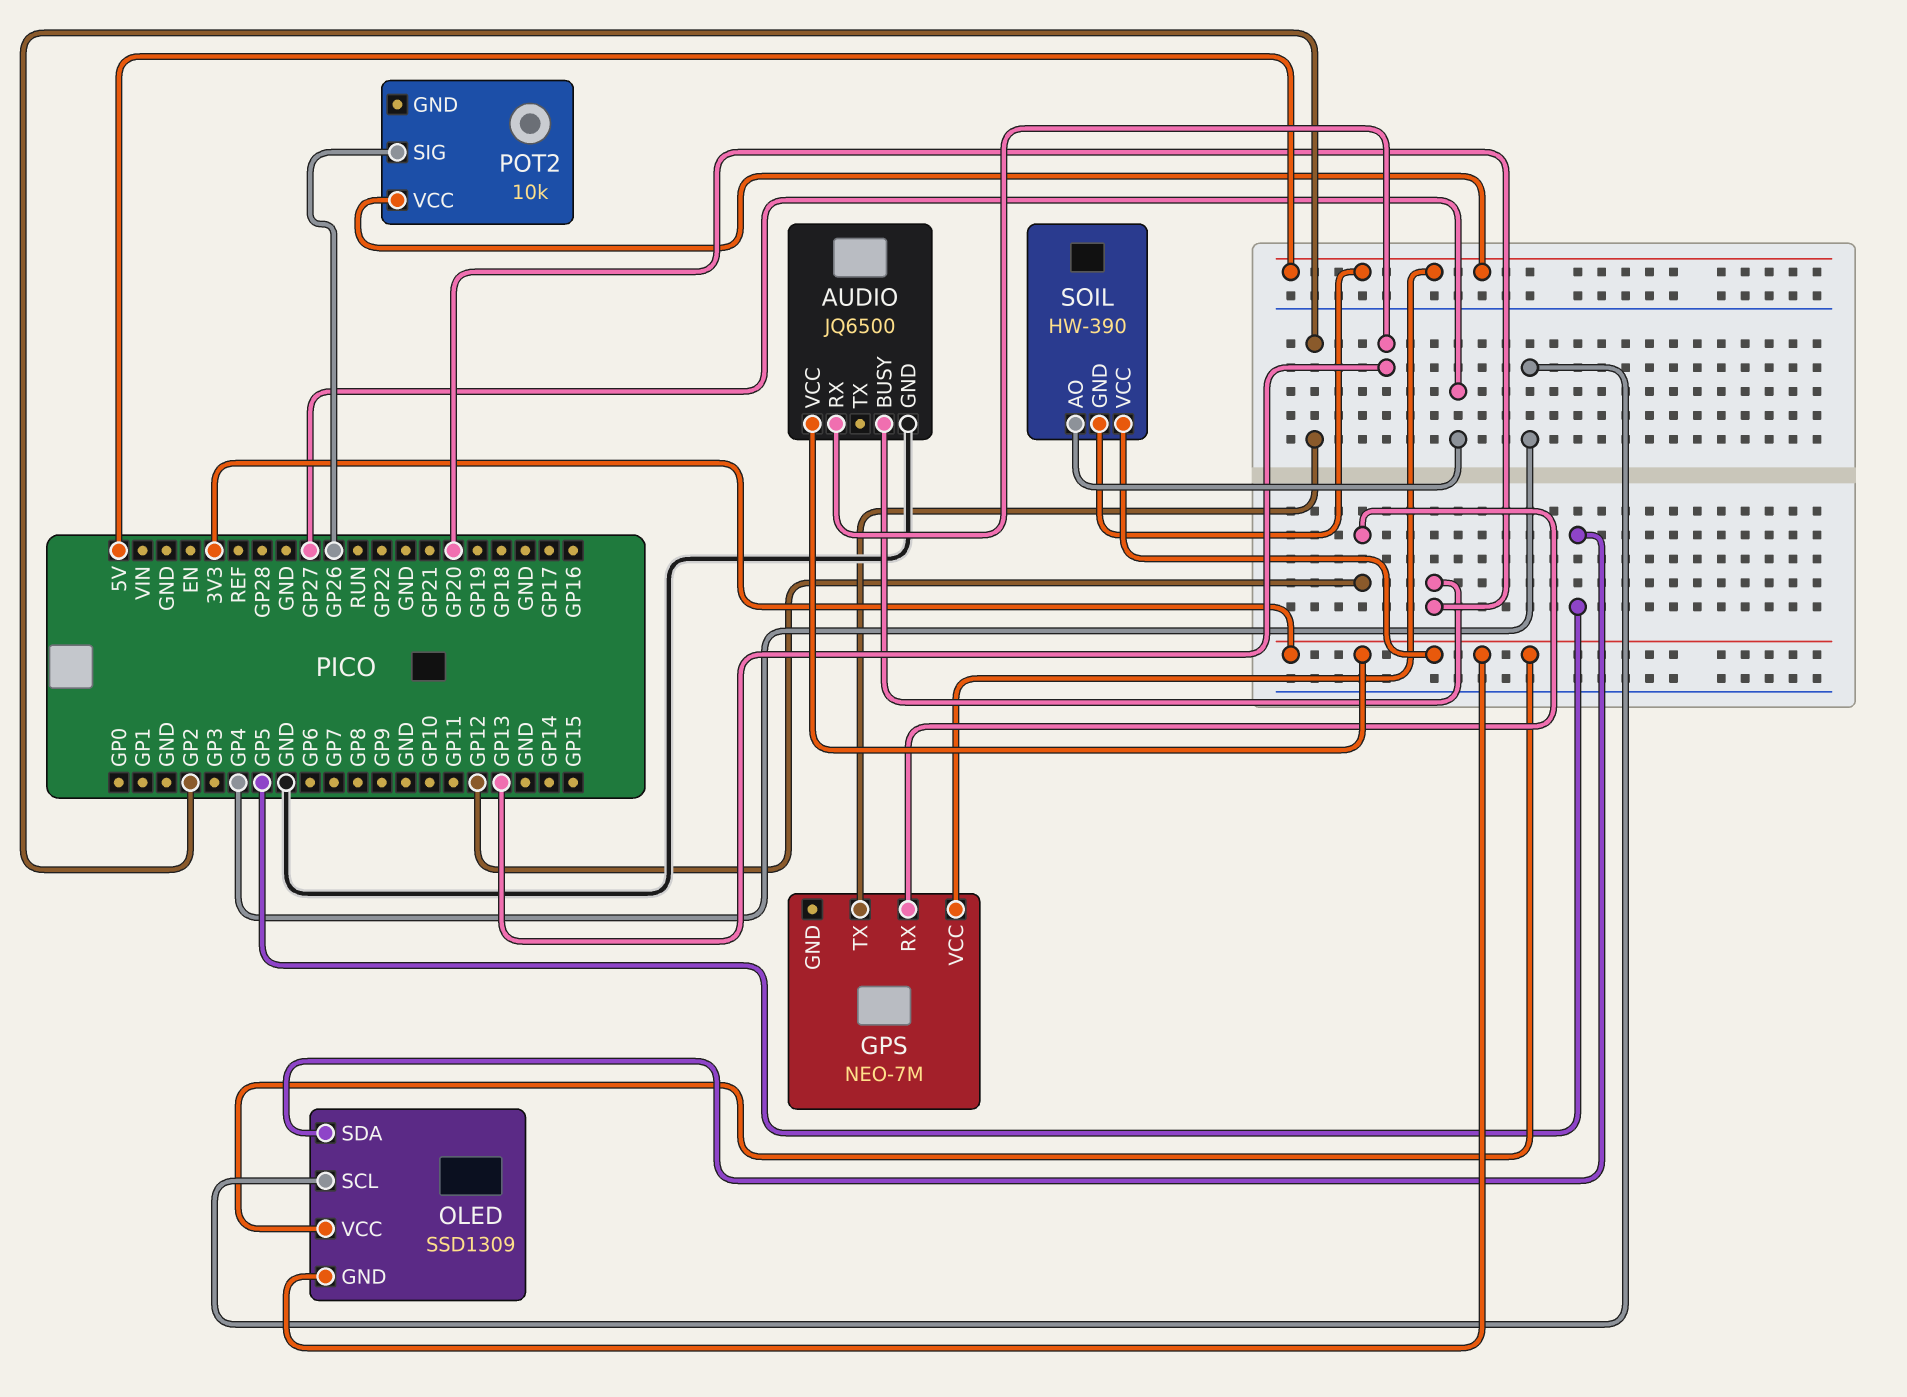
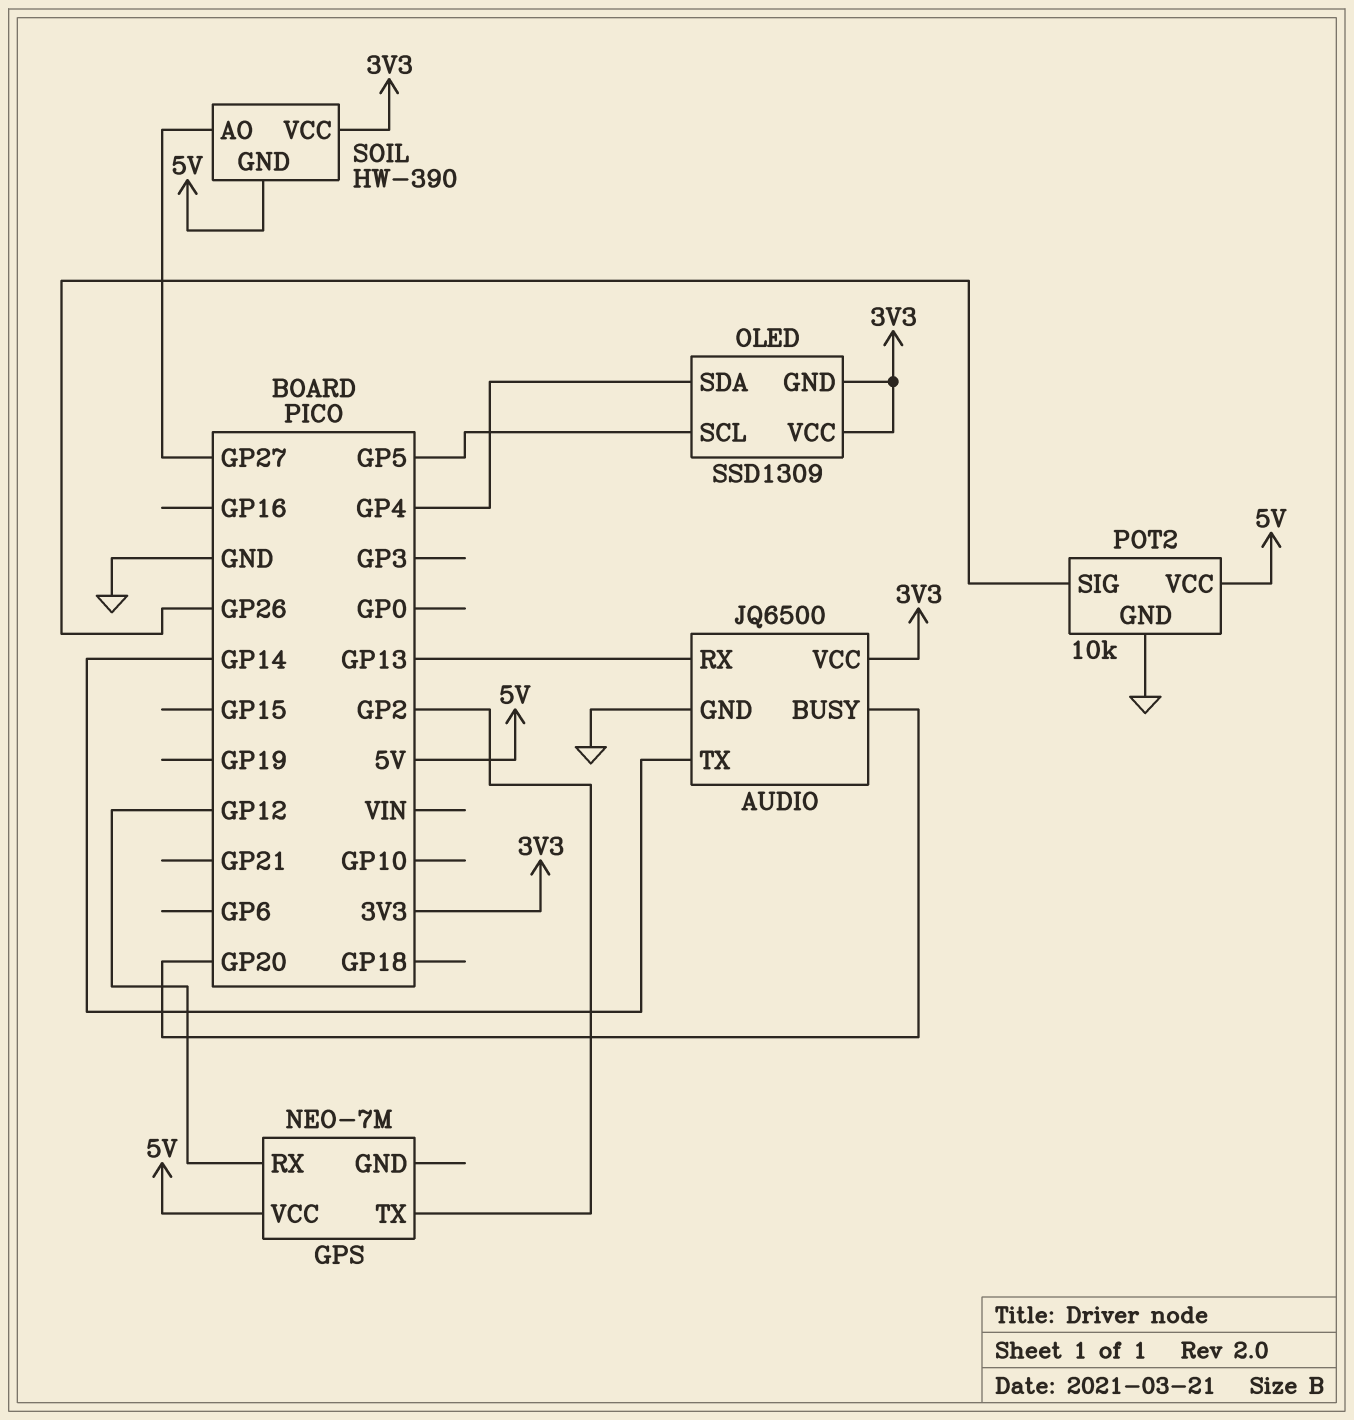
AUDIO pin TX: none -> GP14
OLED pin SCL: GP4 -> GP5
OLED pin SDA: GP5 -> GP4
POT2 pin GND: none -> GND

